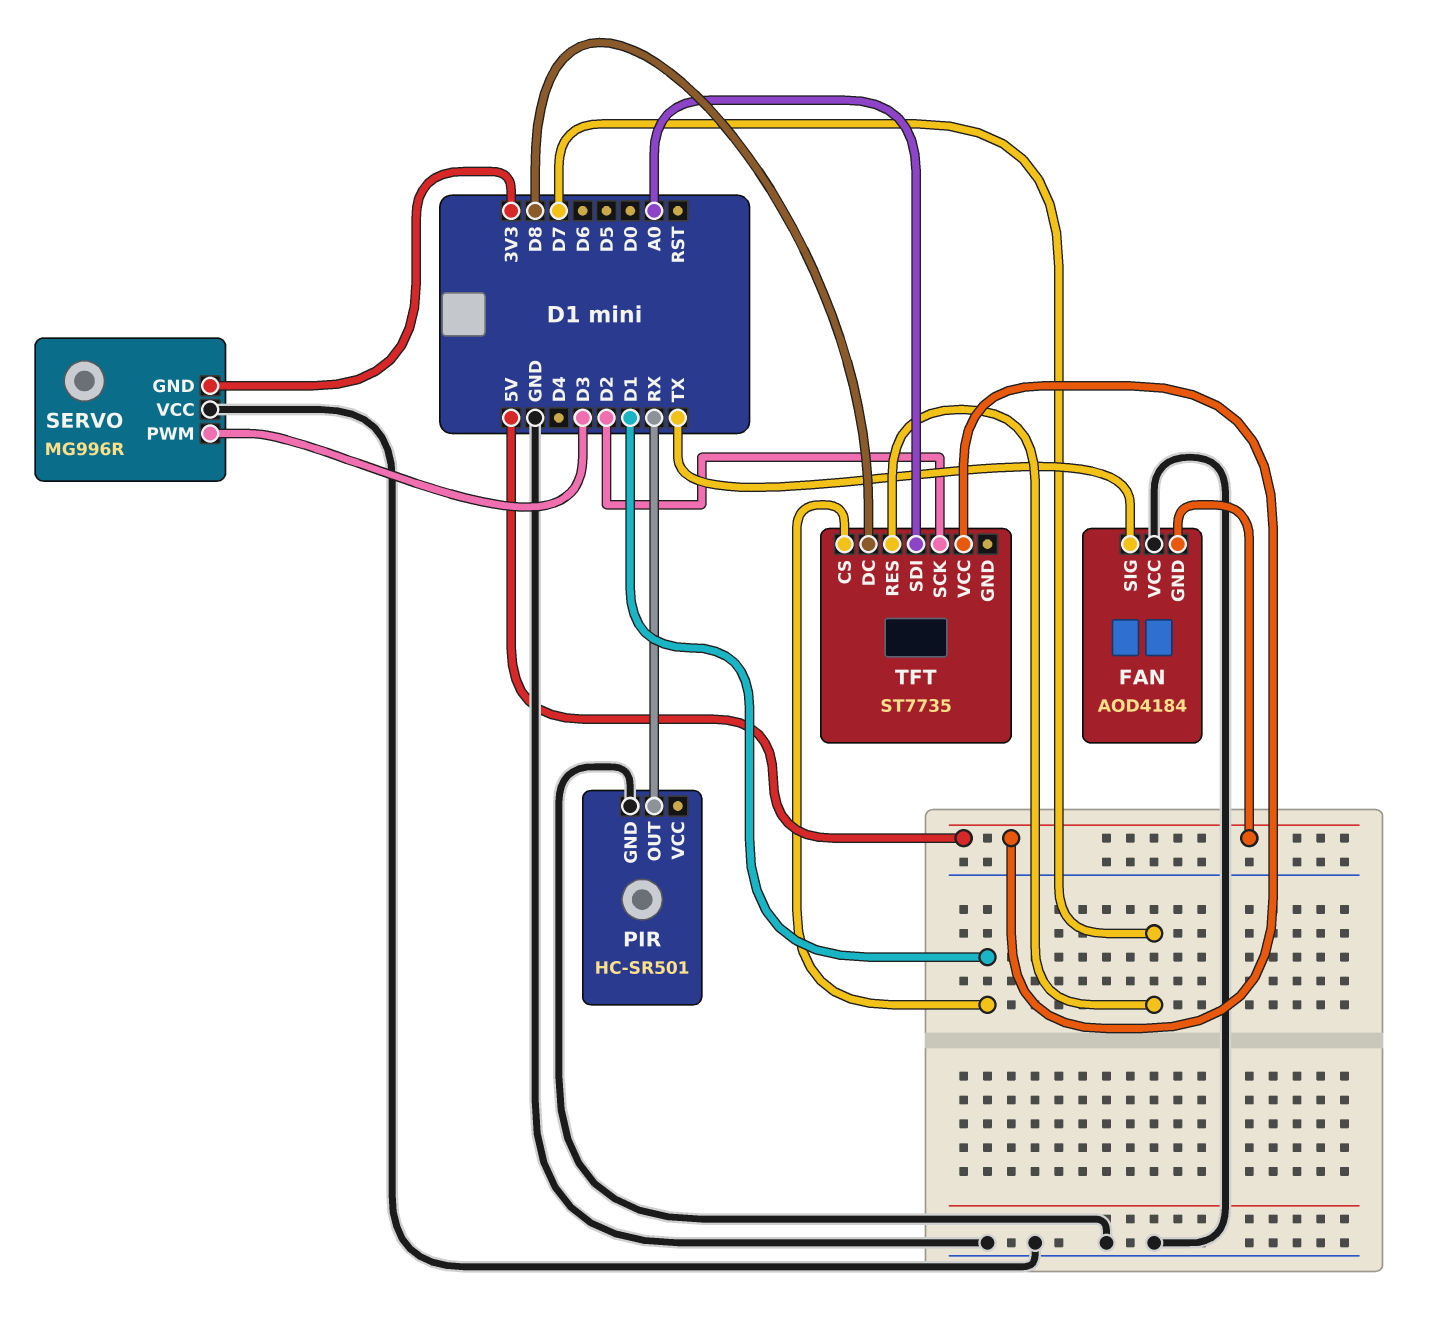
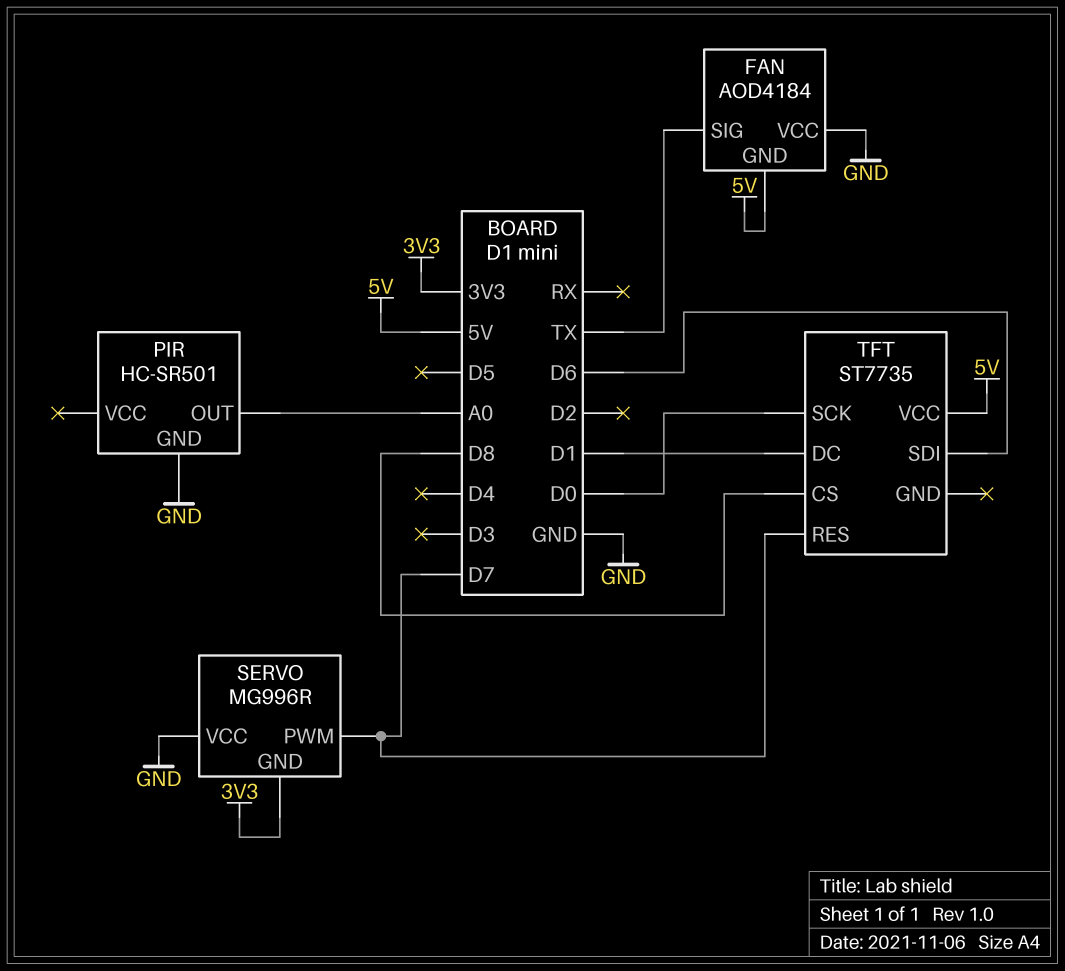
PIR pin OUT: RX -> A0
SERVO pin PWM: D3 -> D7
TFT pin CS: D1 -> D8
TFT pin DC: D8 -> D1
TFT pin SCK: D2 -> D0
TFT pin SDI: A0 -> D6

